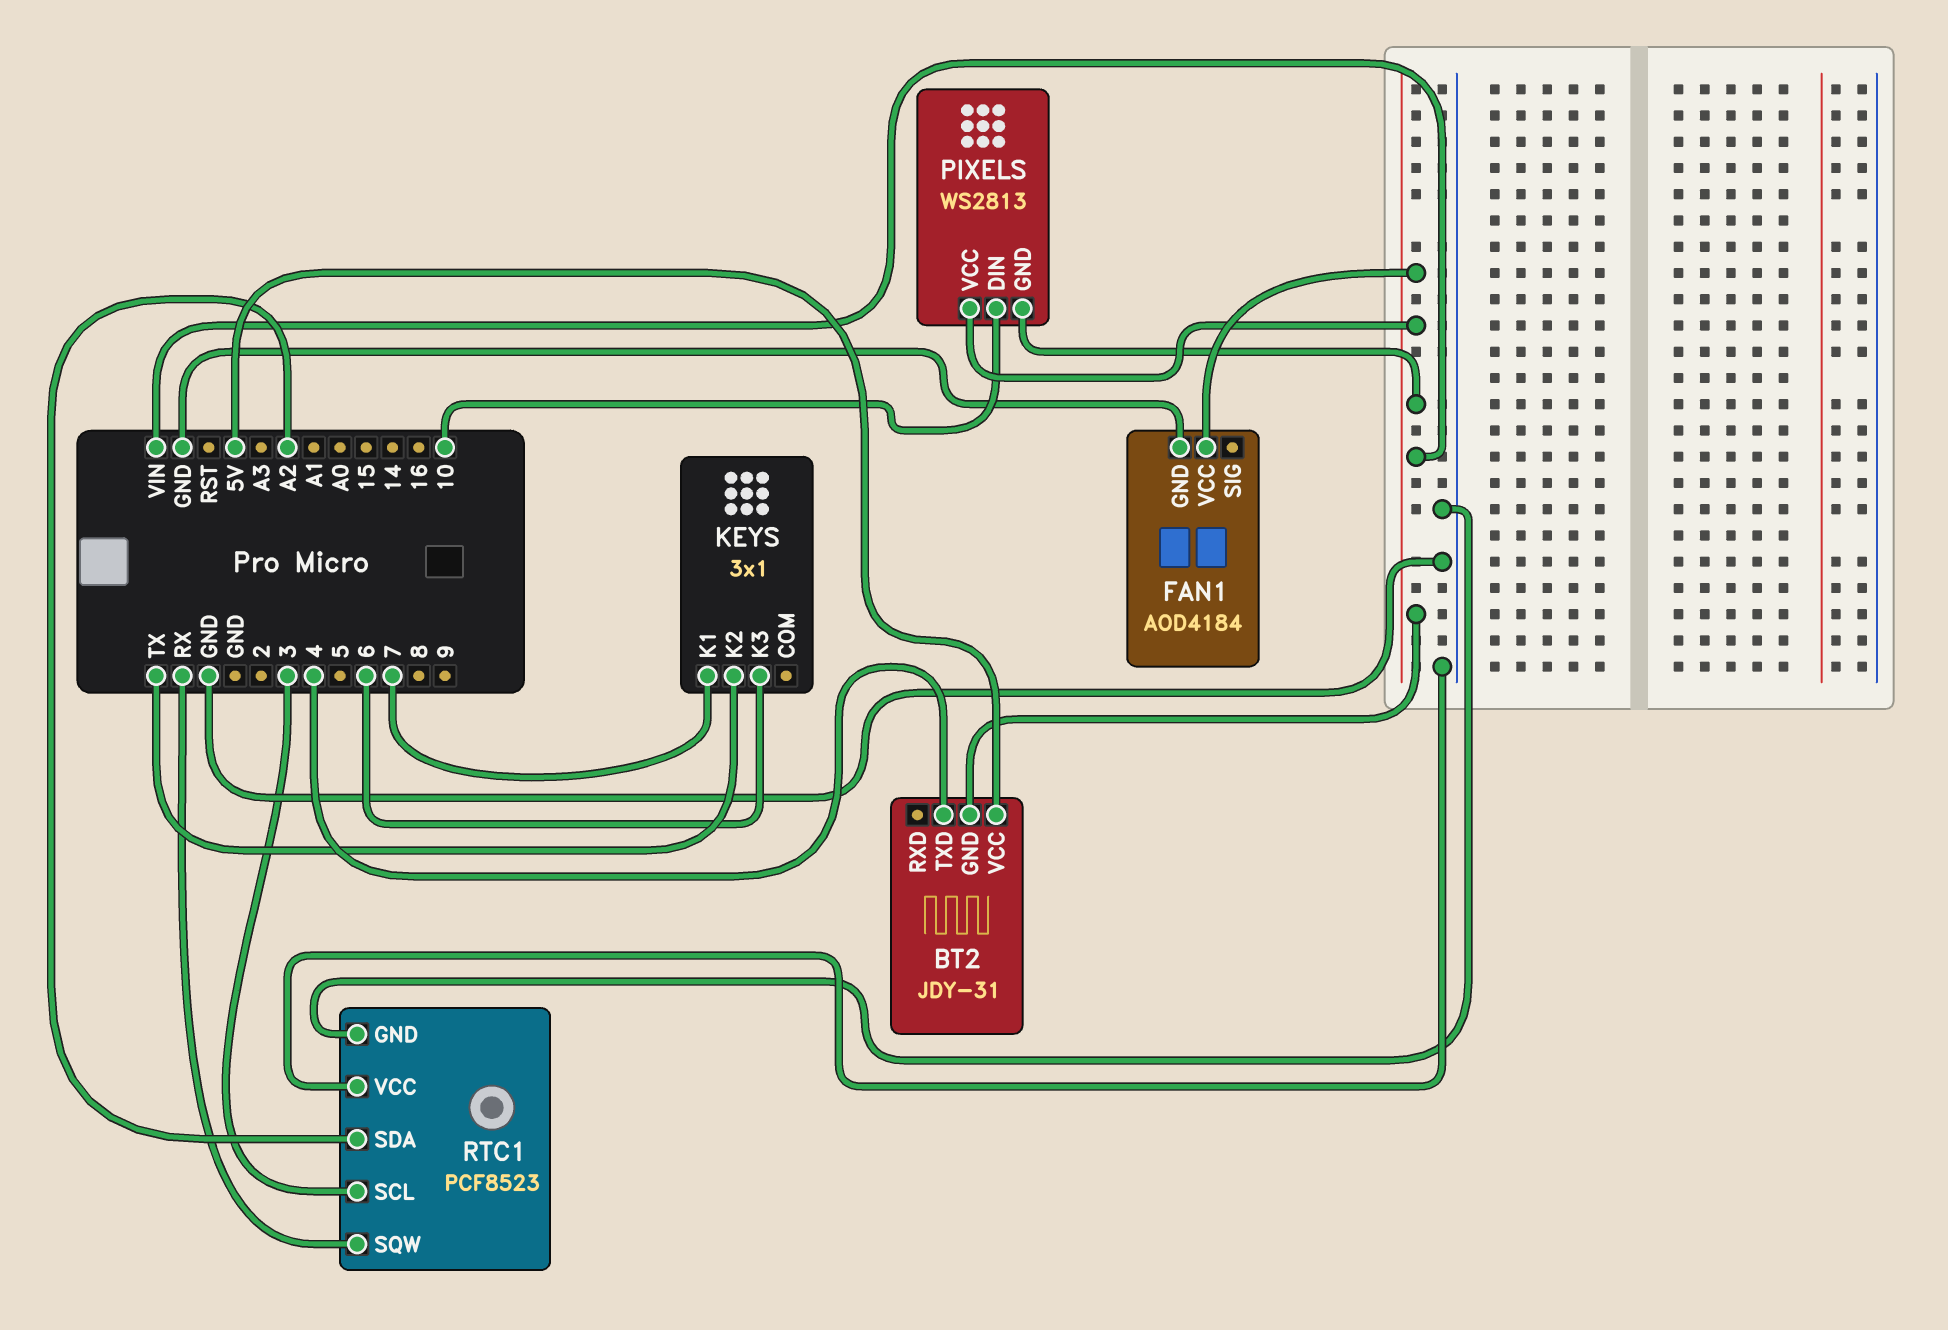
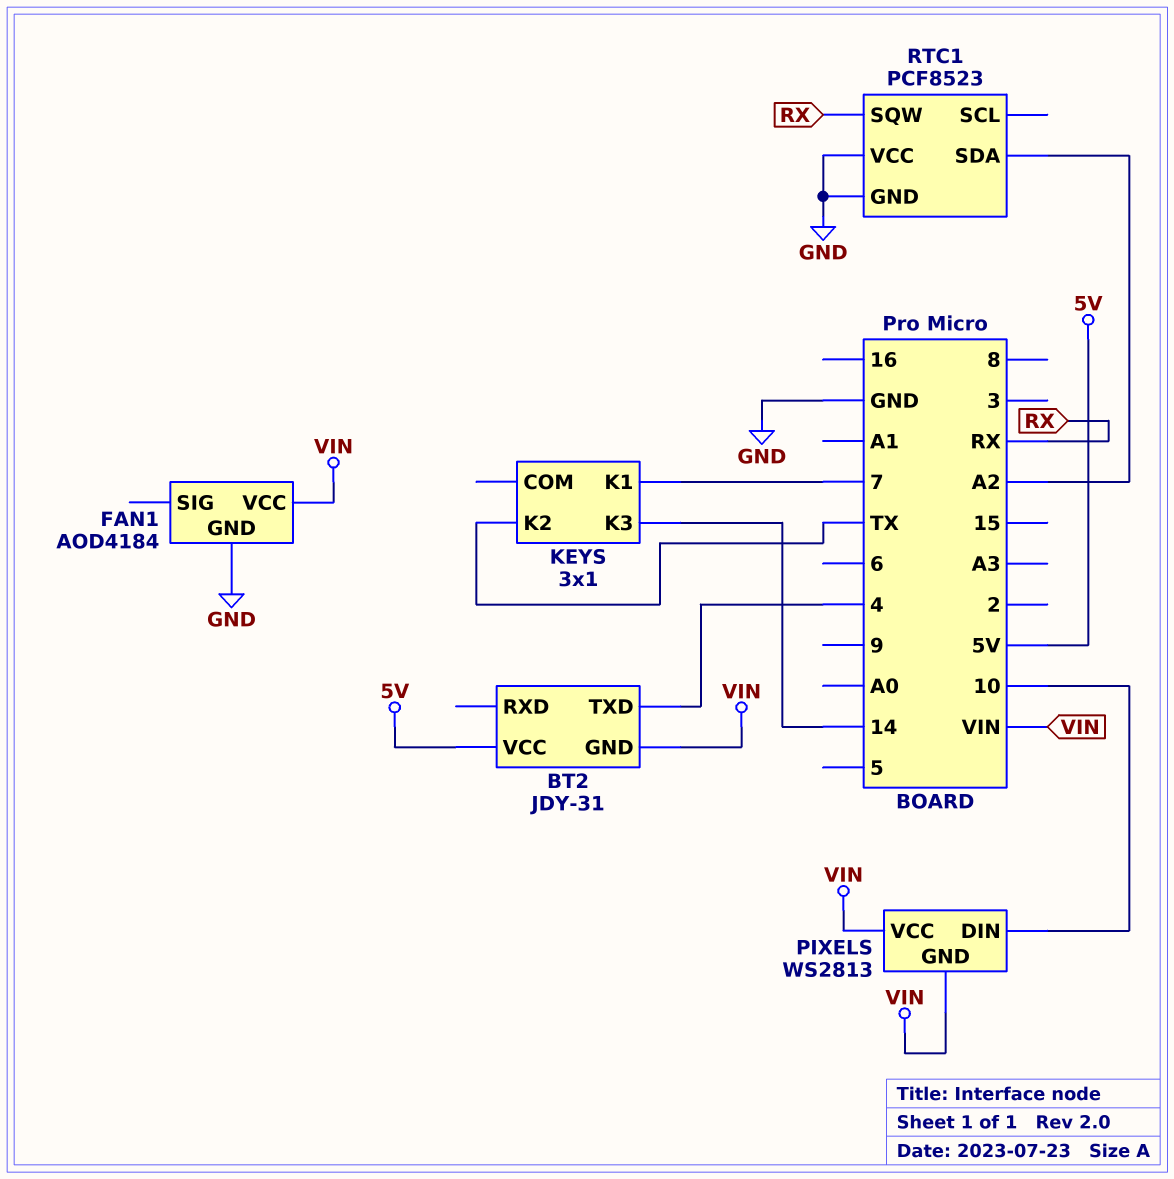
KEYS pin K3: 6 -> 14
RTC1 pin SCL: 3 -> none

